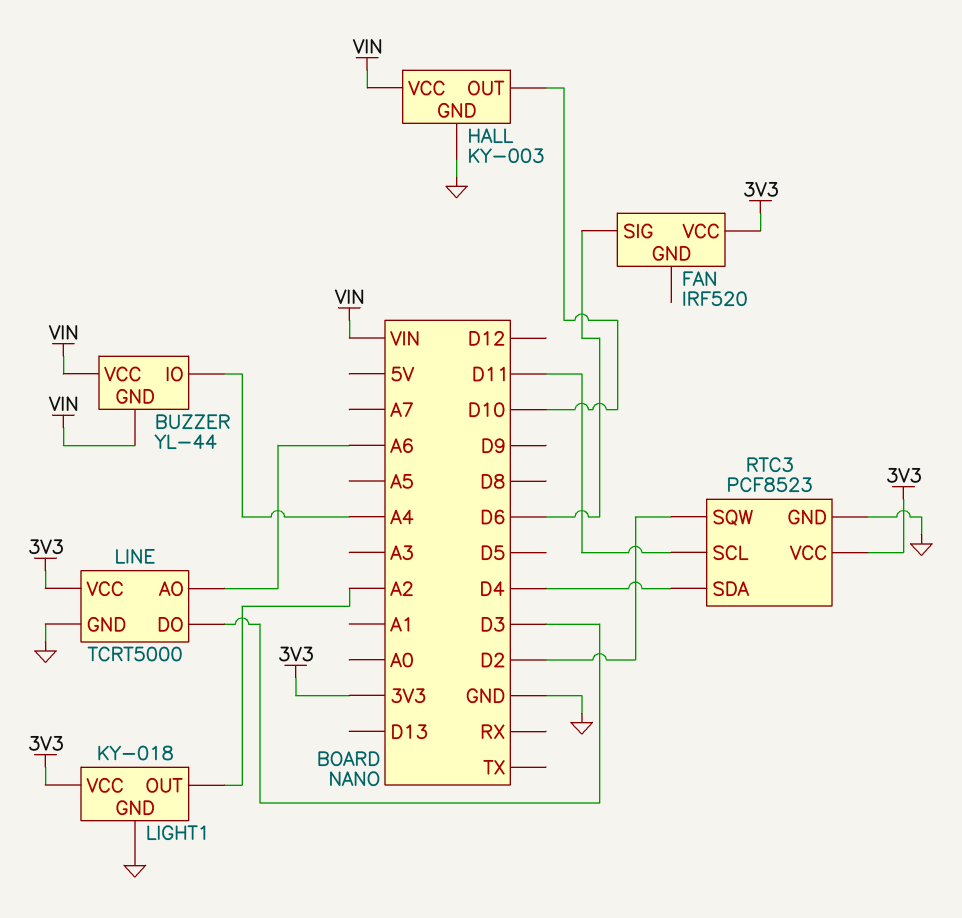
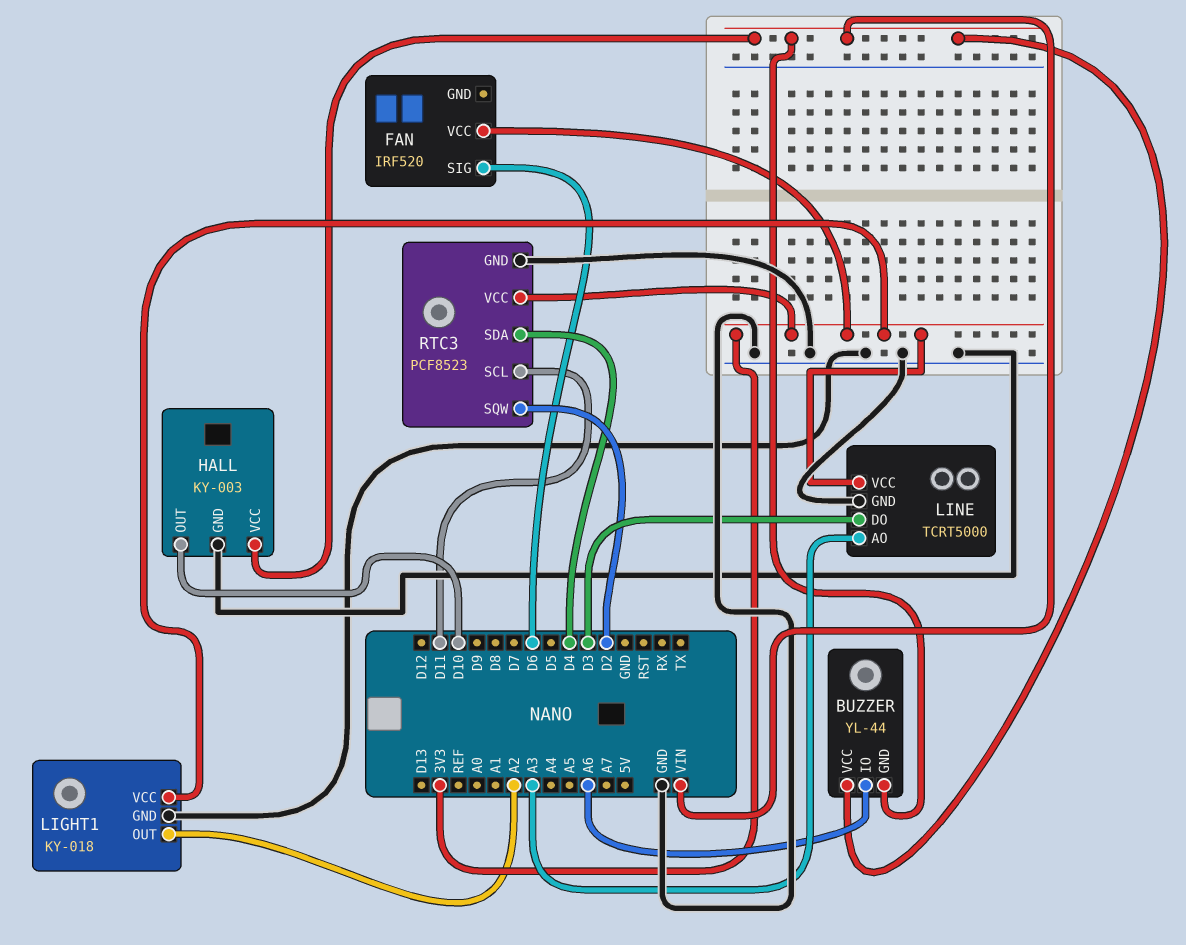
BUZZER pin IO: A4 -> A6
LINE pin AO: A6 -> A3

